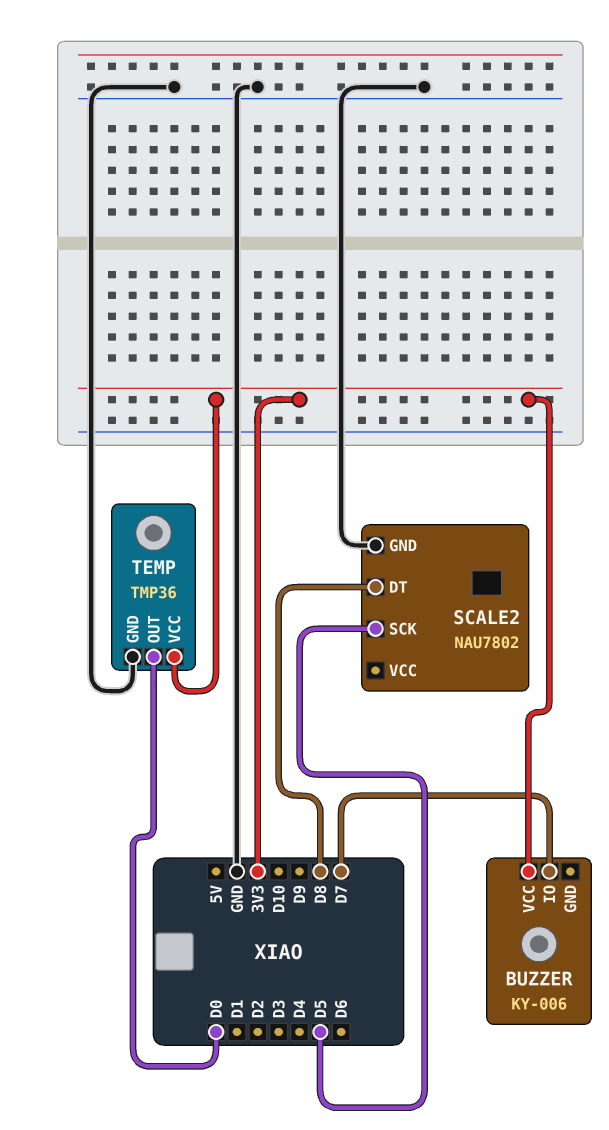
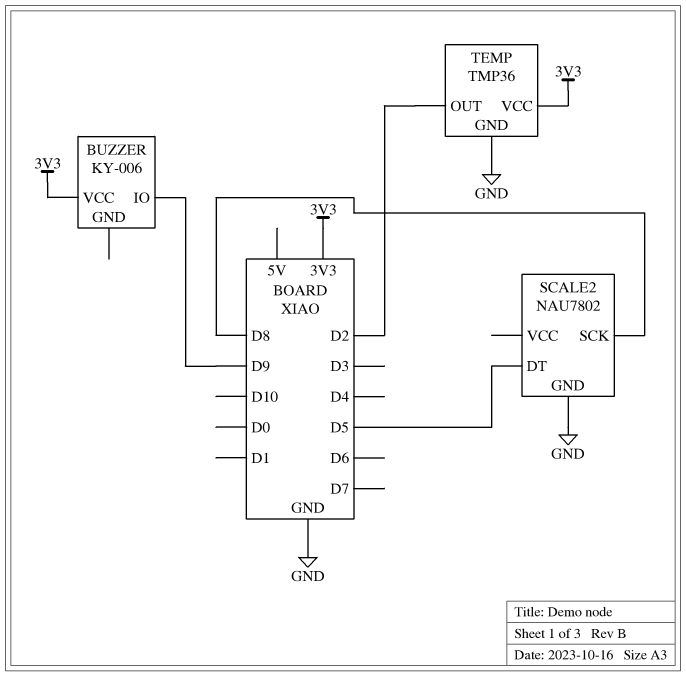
BUZZER pin IO: D7 -> D9
SCALE2 pin DT: D8 -> D5
SCALE2 pin SCK: D5 -> D8
TEMP pin OUT: D0 -> D2

